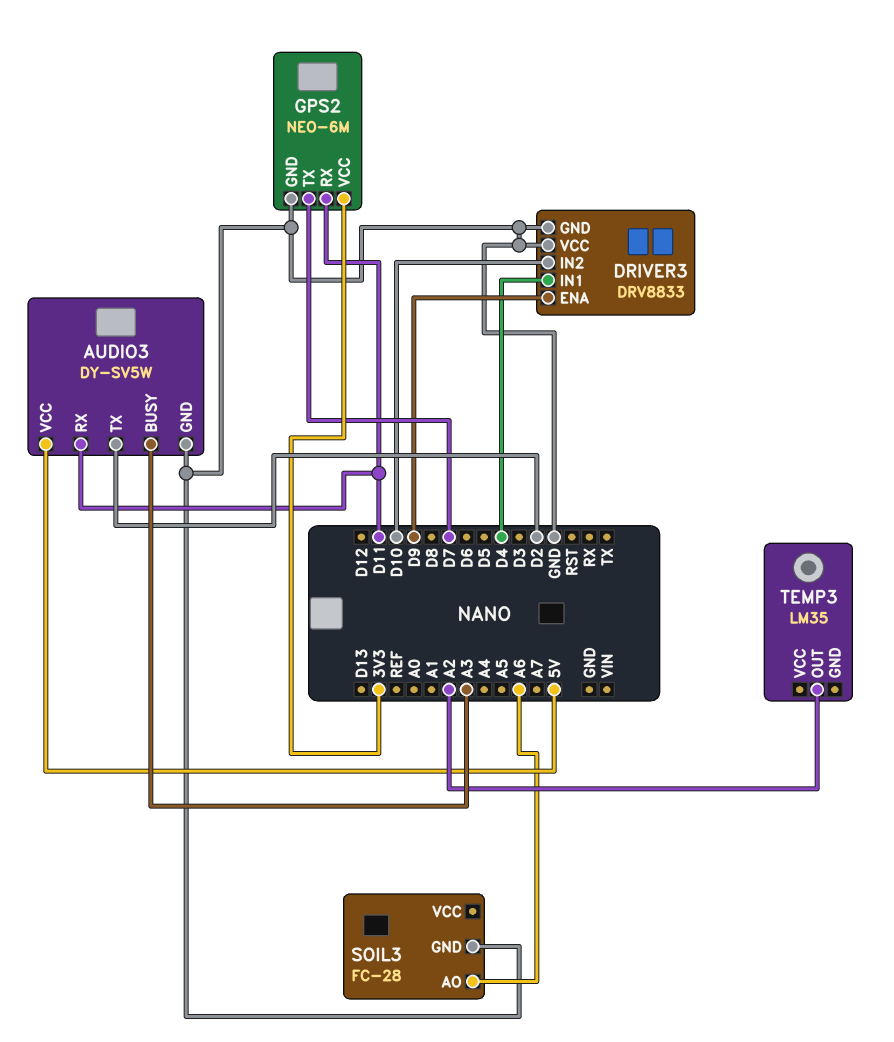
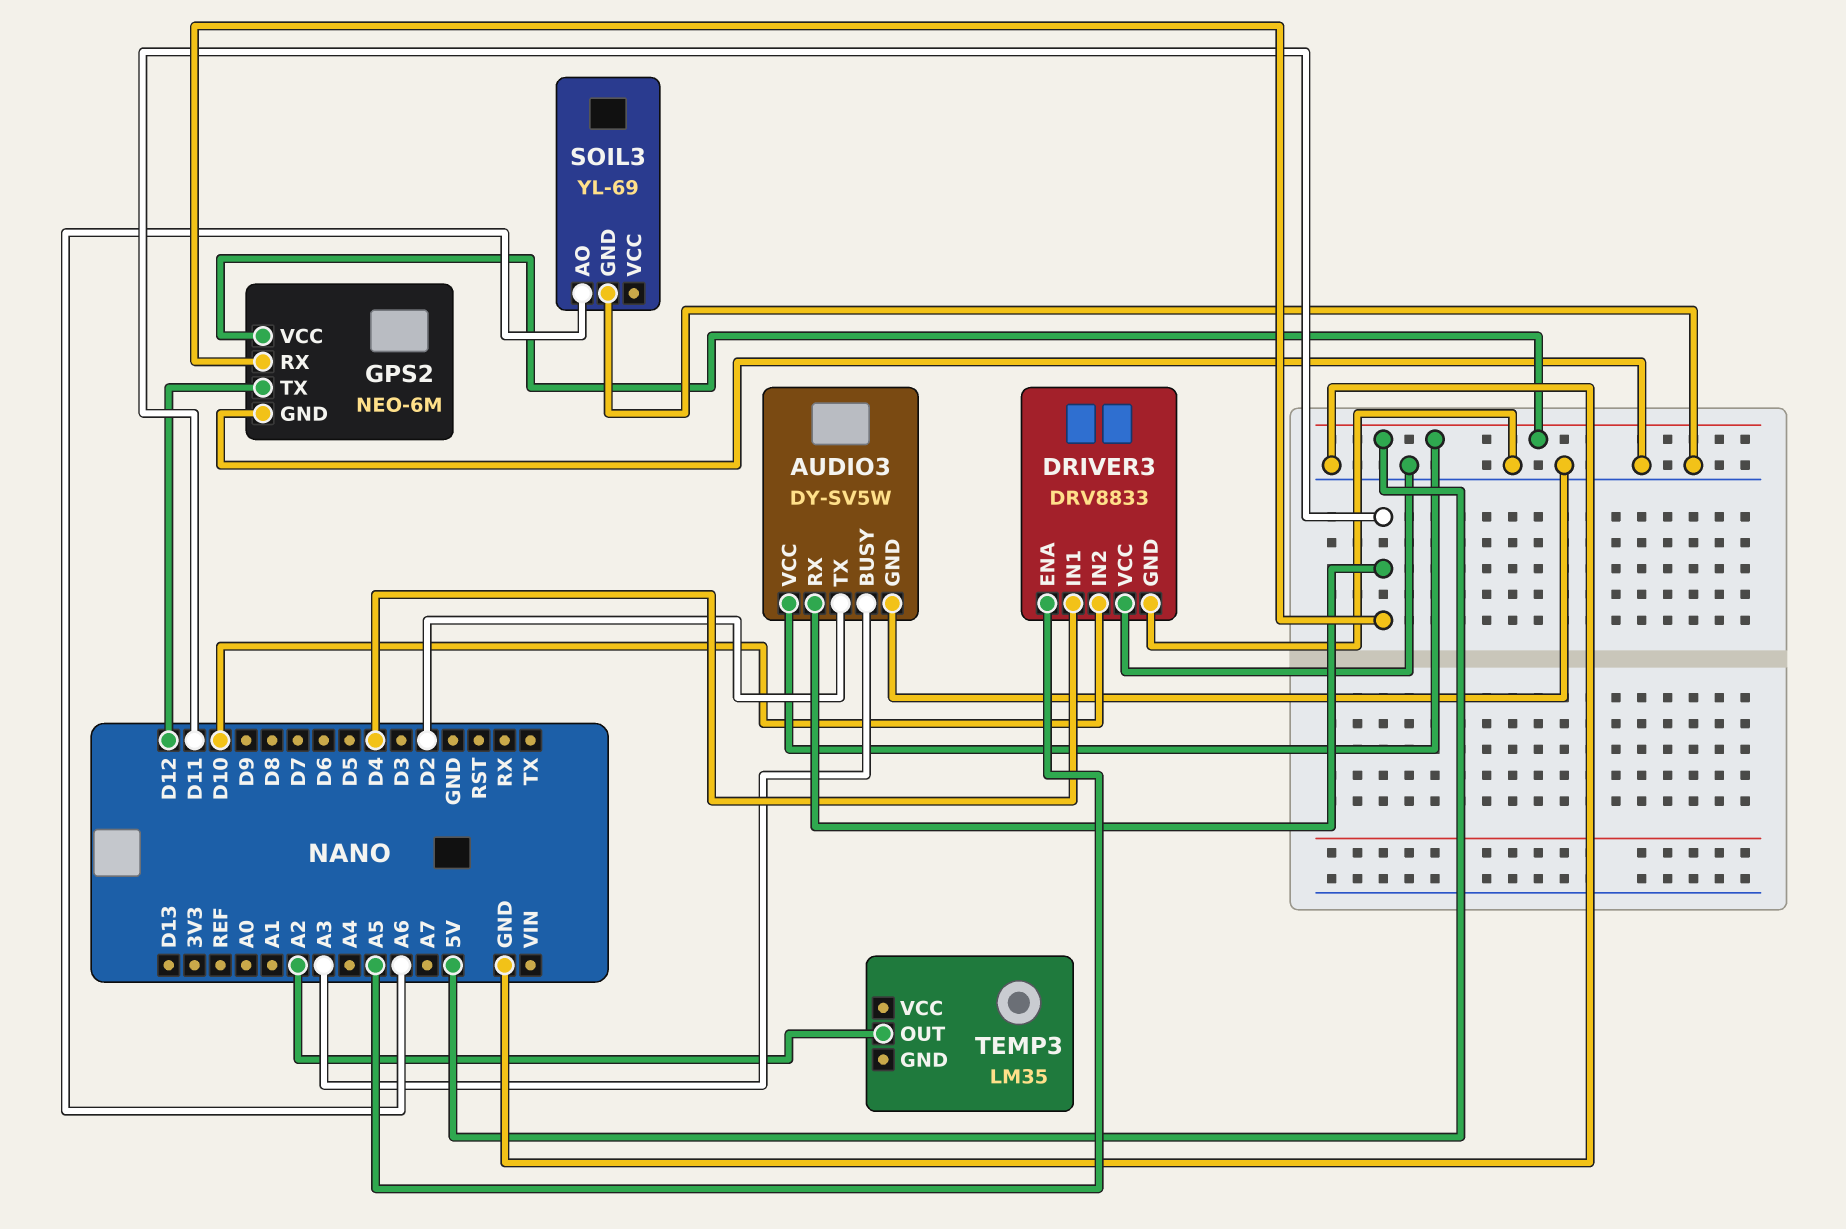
DRIVER3 pin ENA: D9 -> A5
GPS2 pin TX: D7 -> D12
GPS2 pin VCC: 3V3 -> 5V
SOIL3: FC-28 -> YL-69

